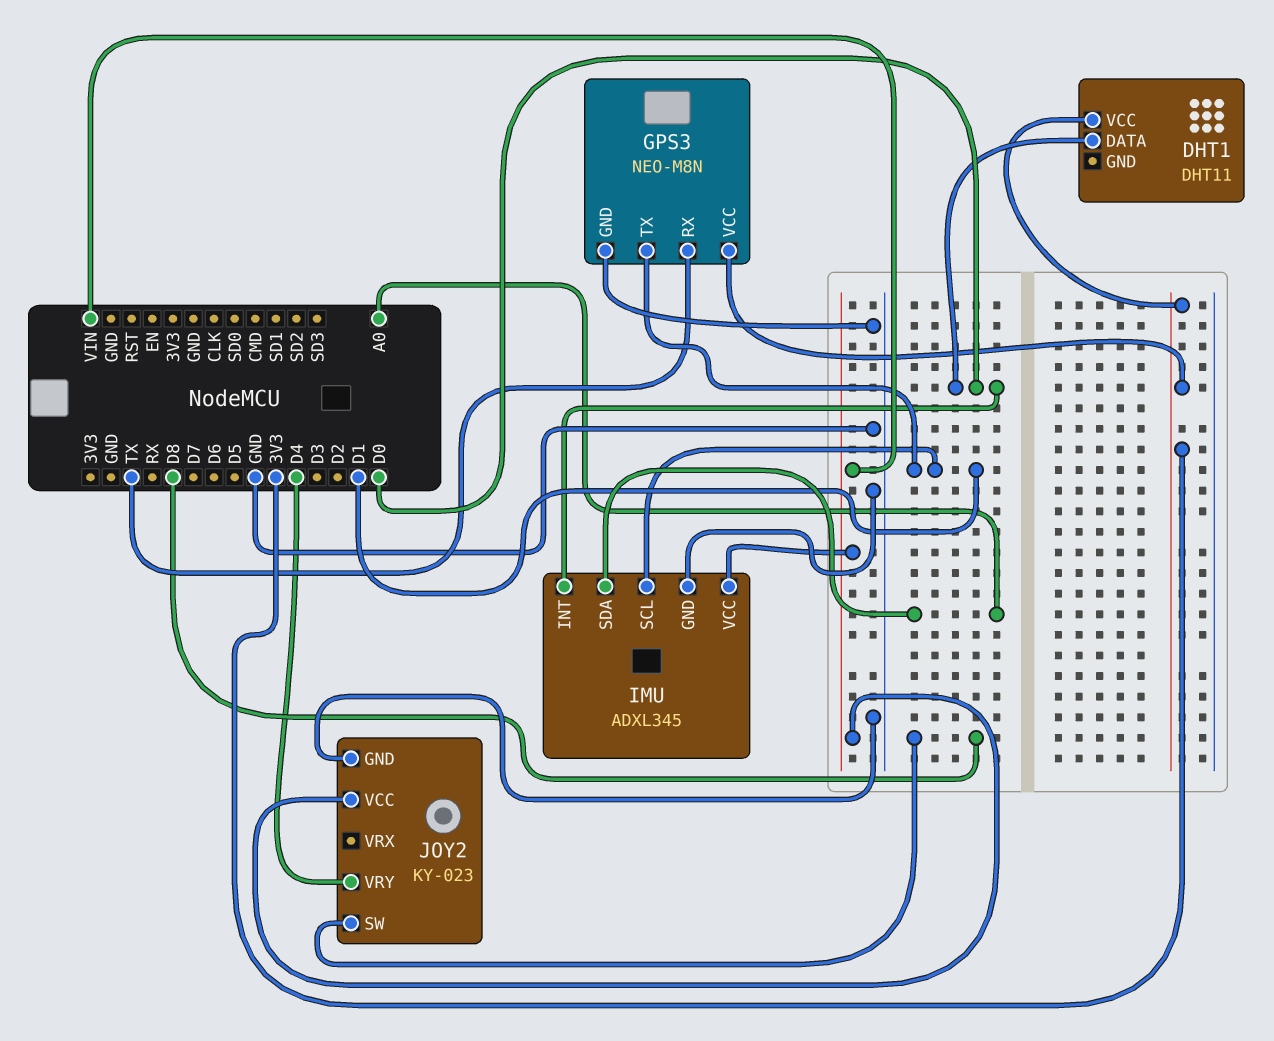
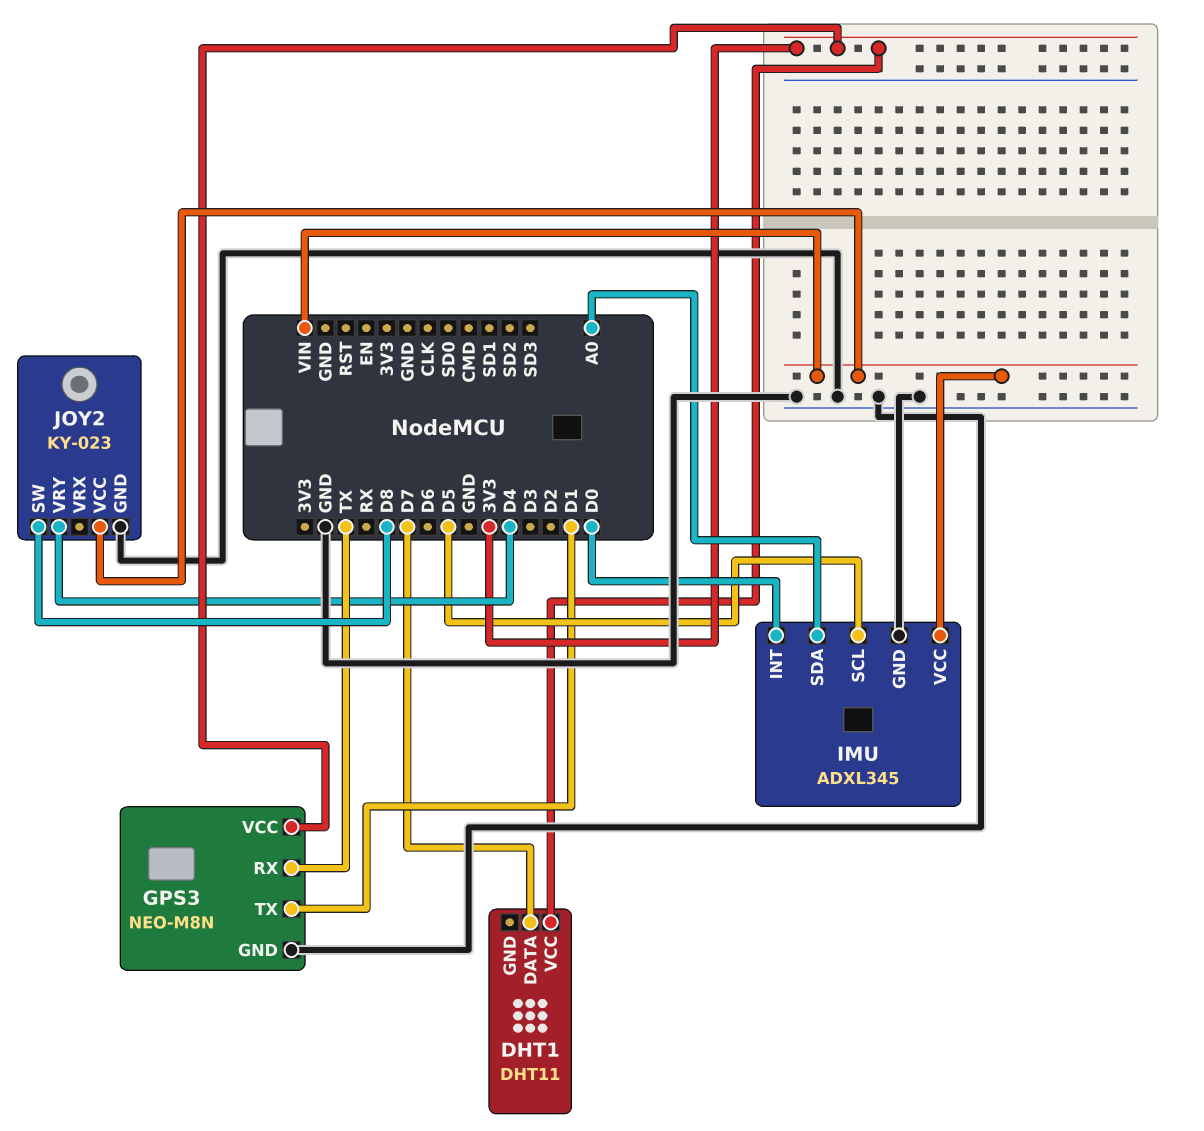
DHT1 pin DATA: D0 -> D7
IMU pin SCL: D1 -> D5

